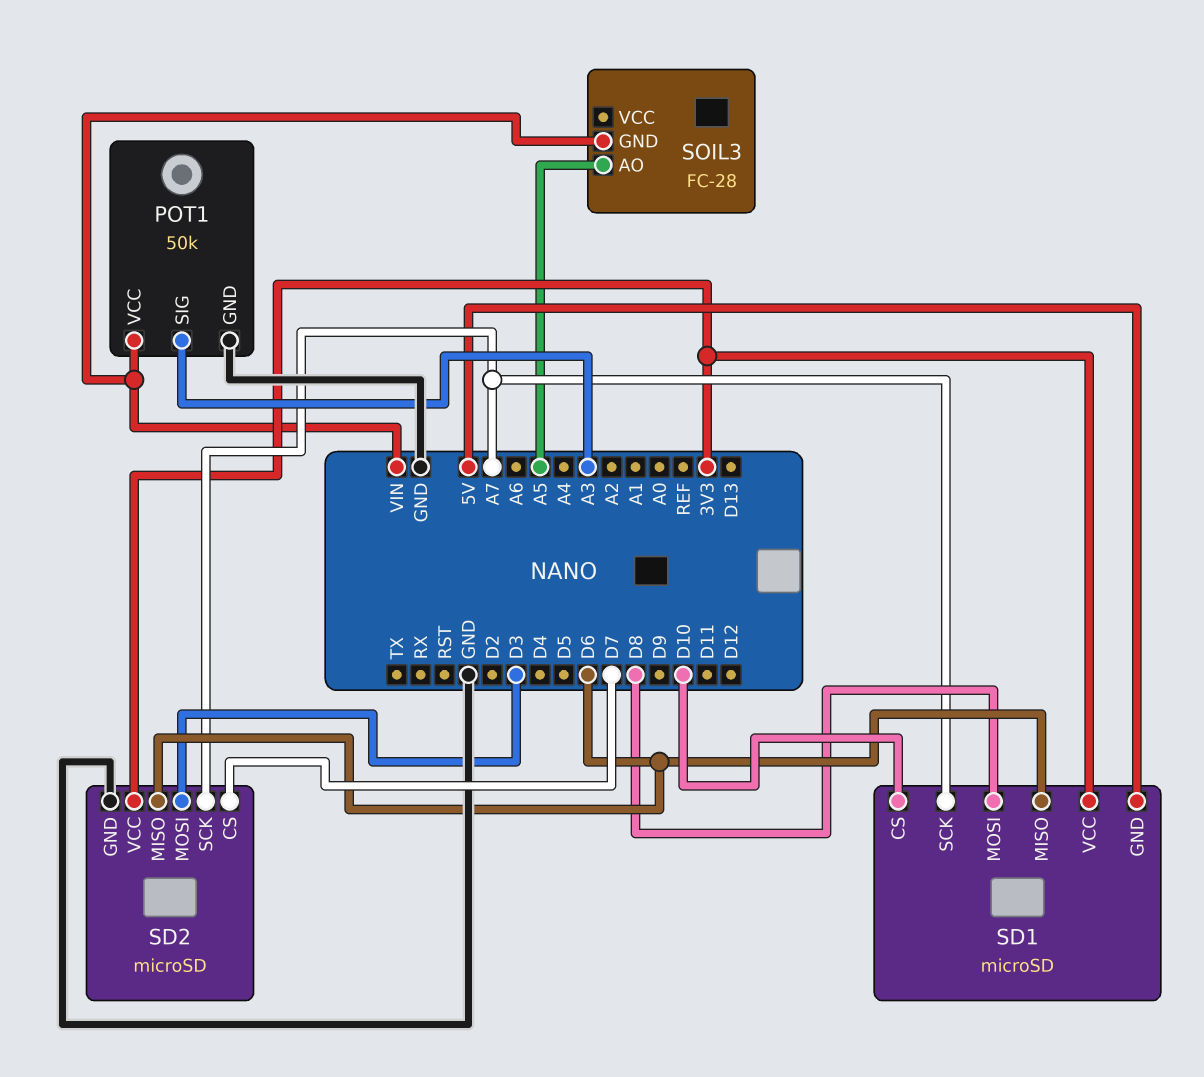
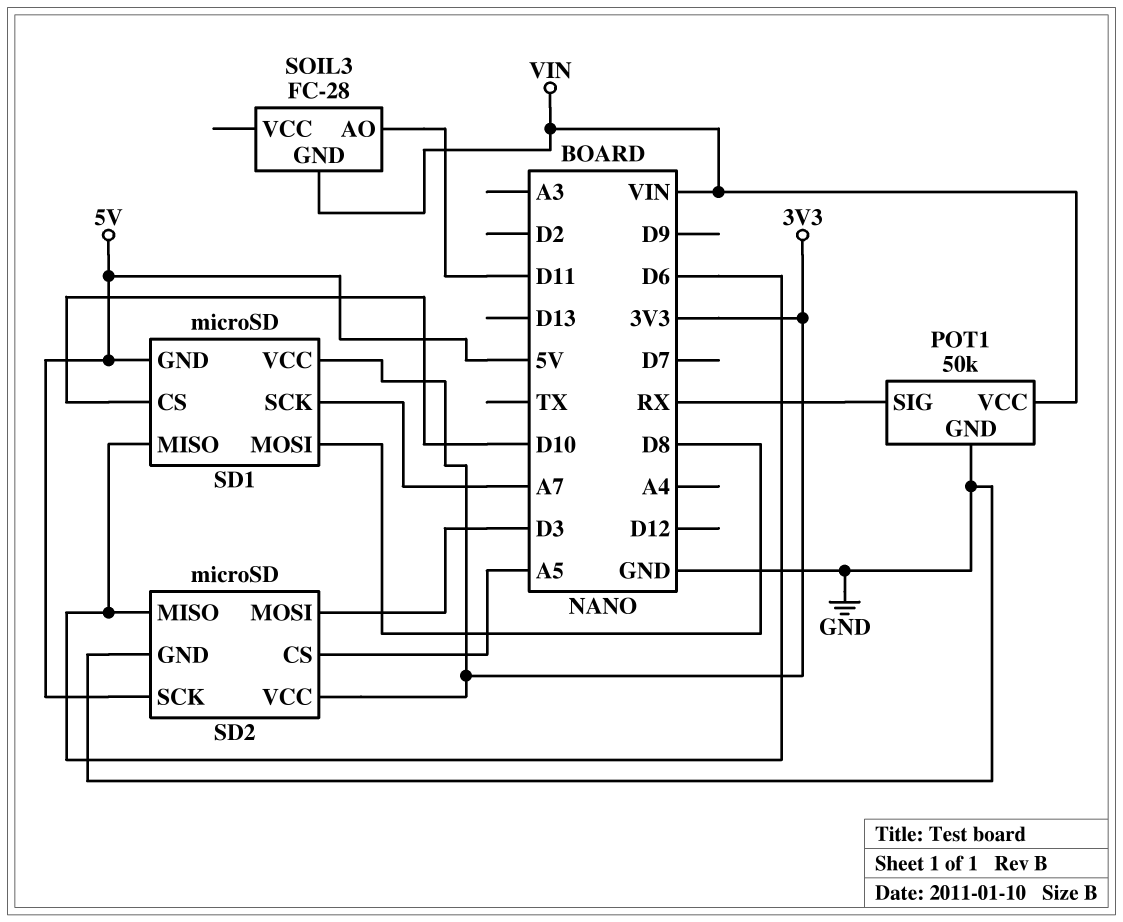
POT1 pin SIG: A3 -> RX
SD2 pin CS: D7 -> A5
SD2 pin SCK: A7 -> 5V
SOIL3 pin AO: A5 -> D11

